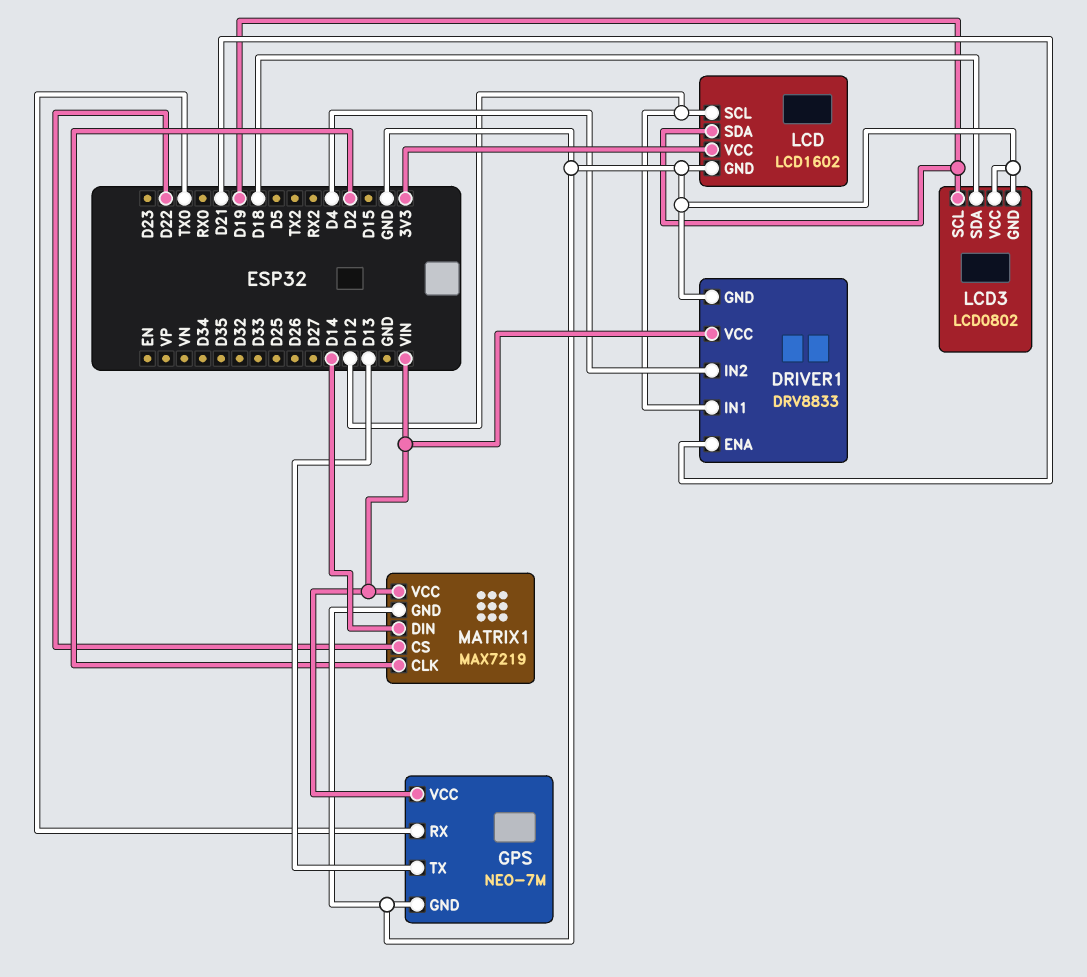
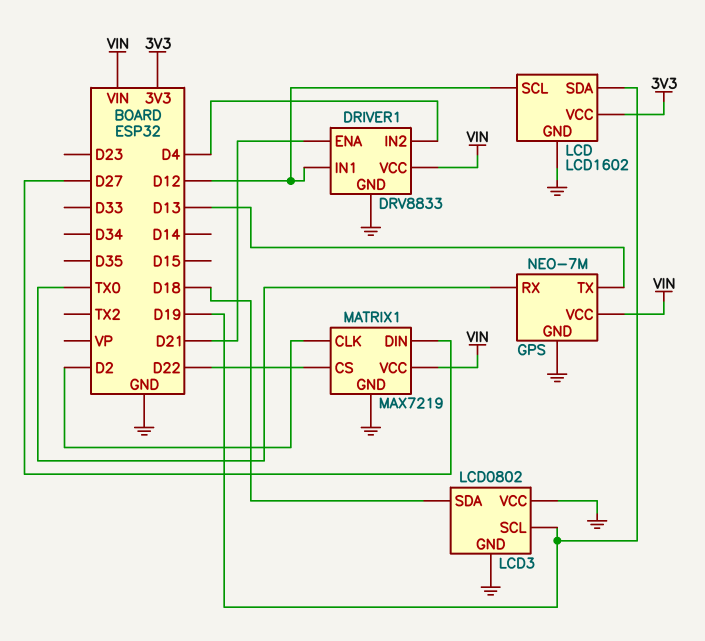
MATRIX1 pin DIN: D14 -> D27

